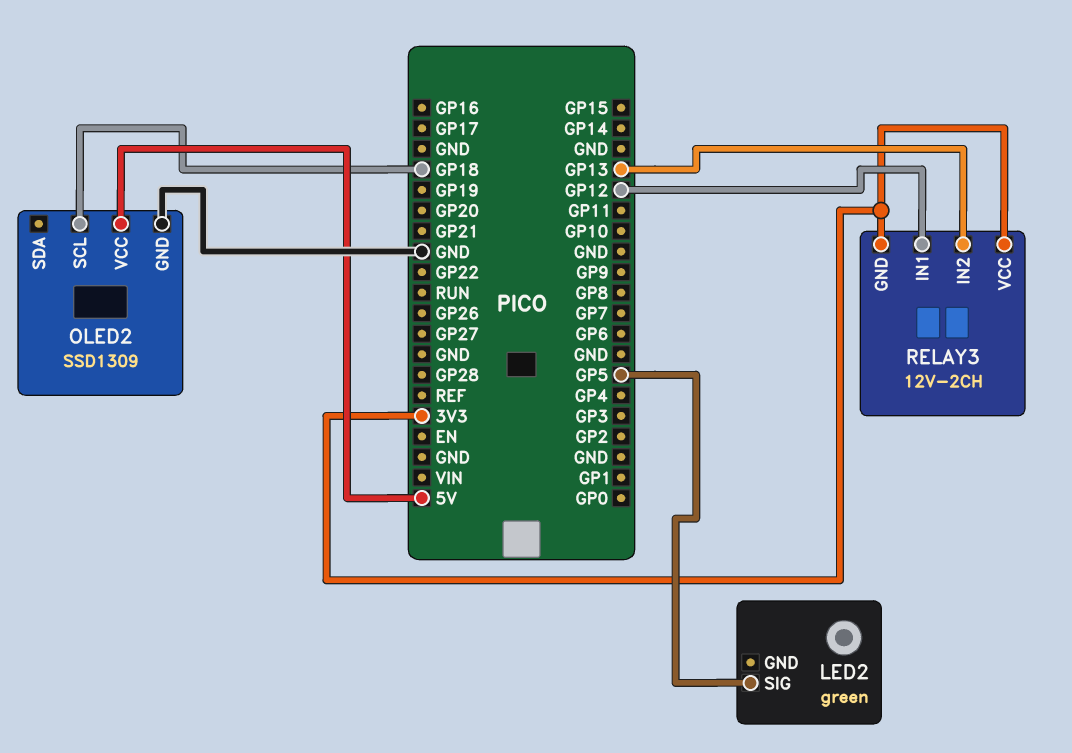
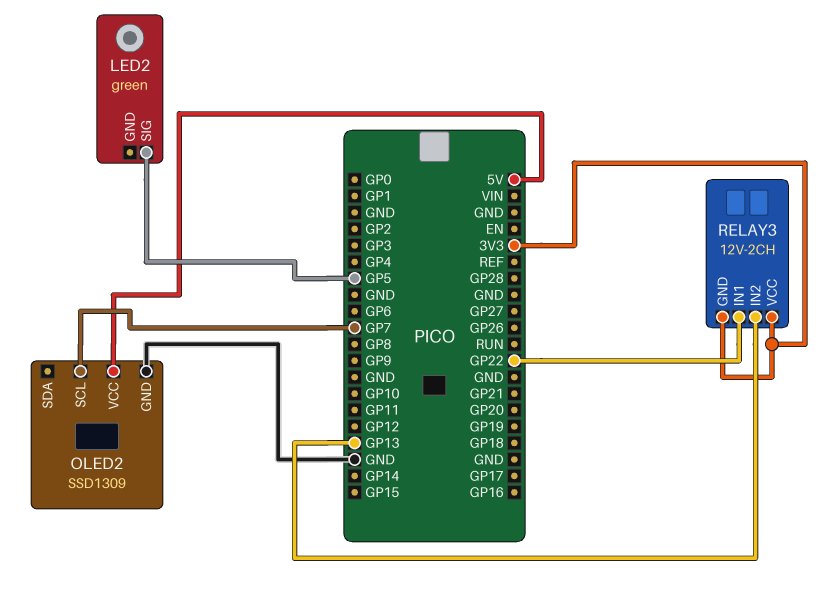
OLED2 pin SCL: GP18 -> GP7
RELAY3 pin IN1: GP12 -> GP22

